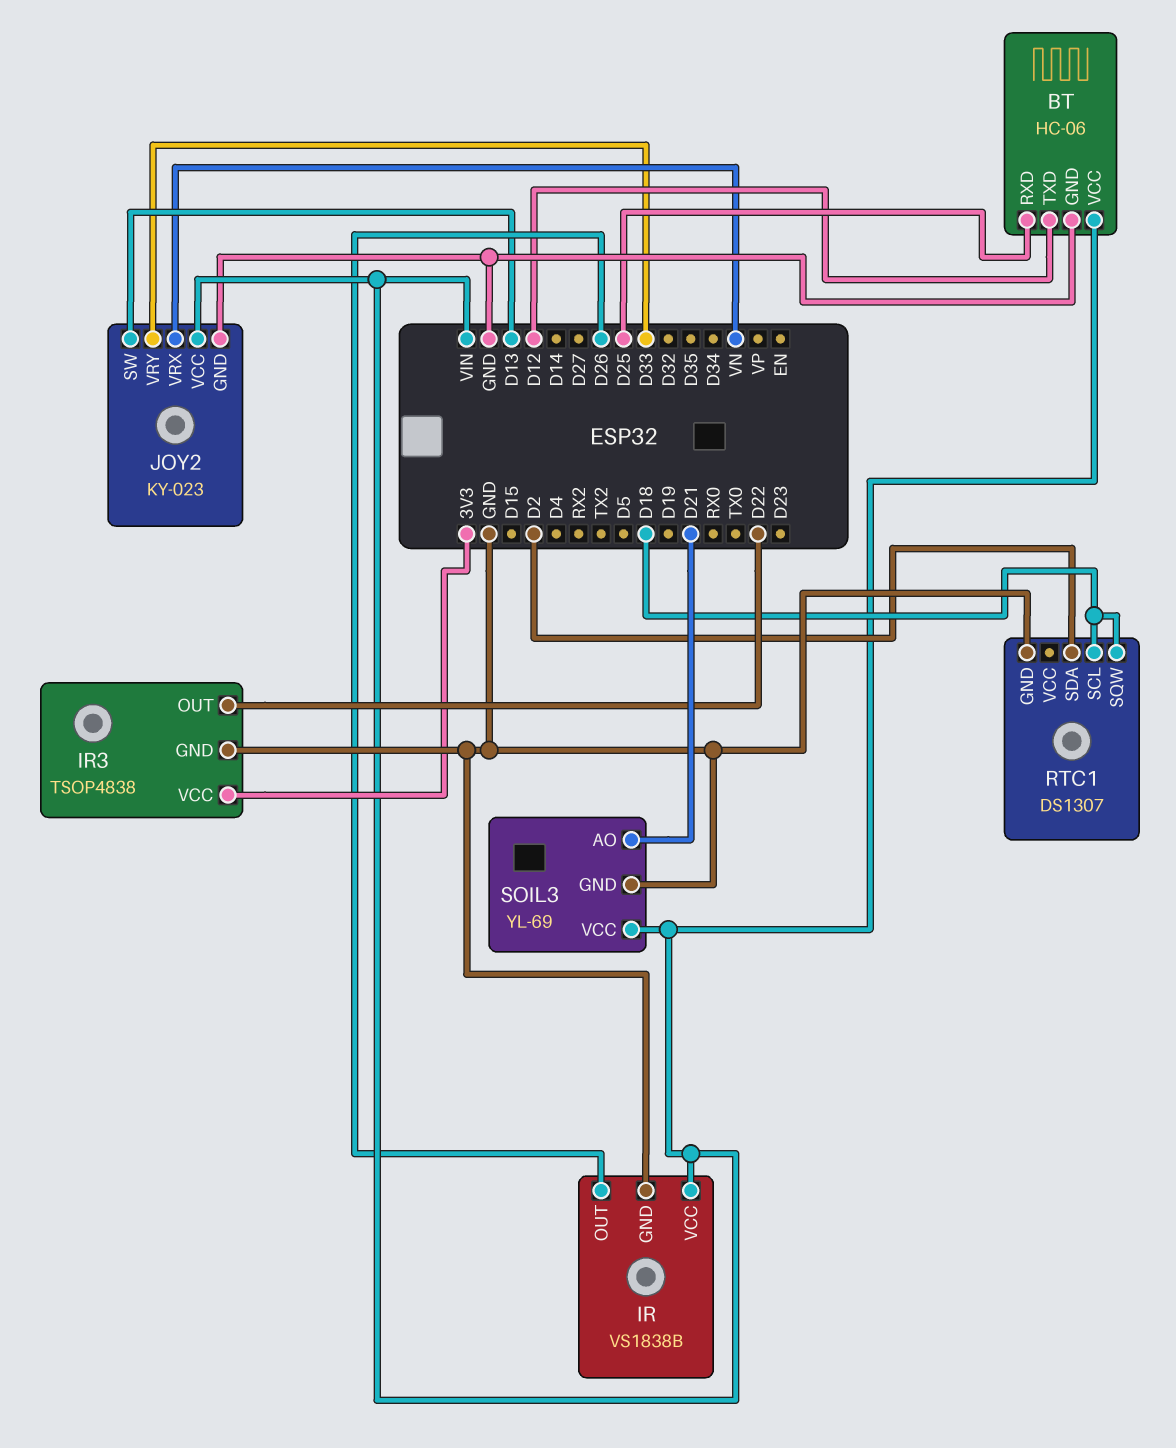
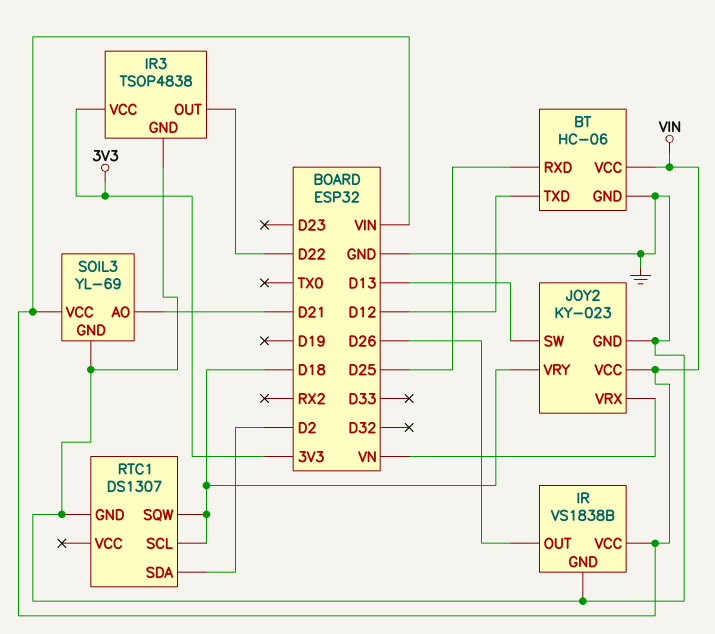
JOY2 pin VRY: D33 -> D18

